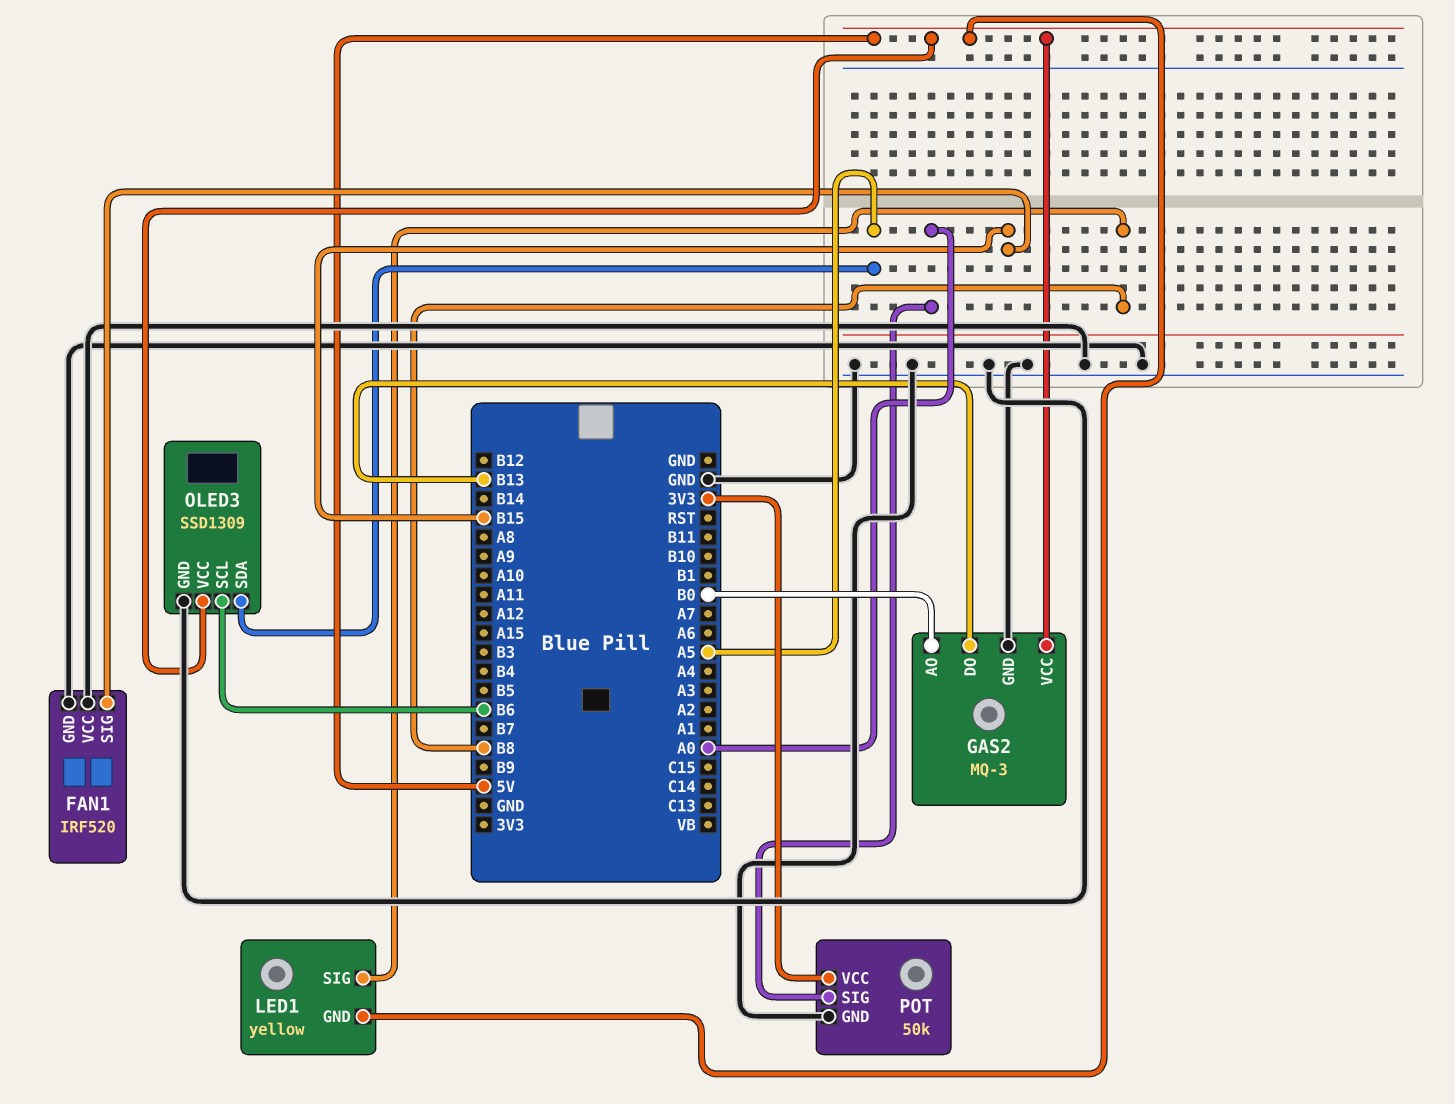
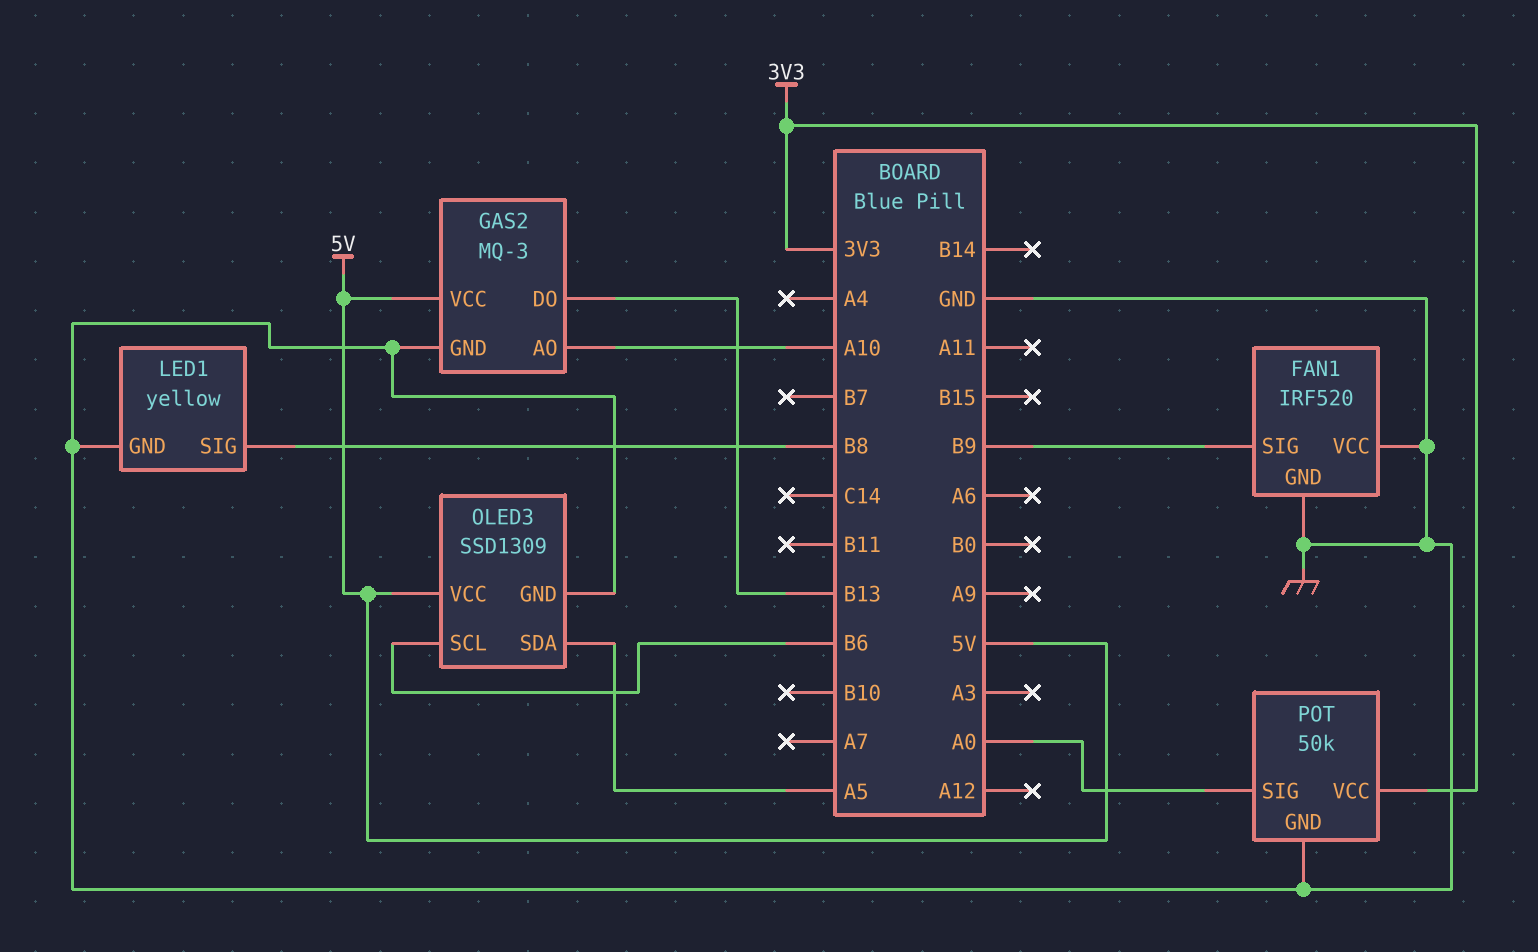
FAN1 pin SIG: B15 -> B9
GAS2 pin AO: B0 -> A10
LED1 pin GND: 5V -> GND

